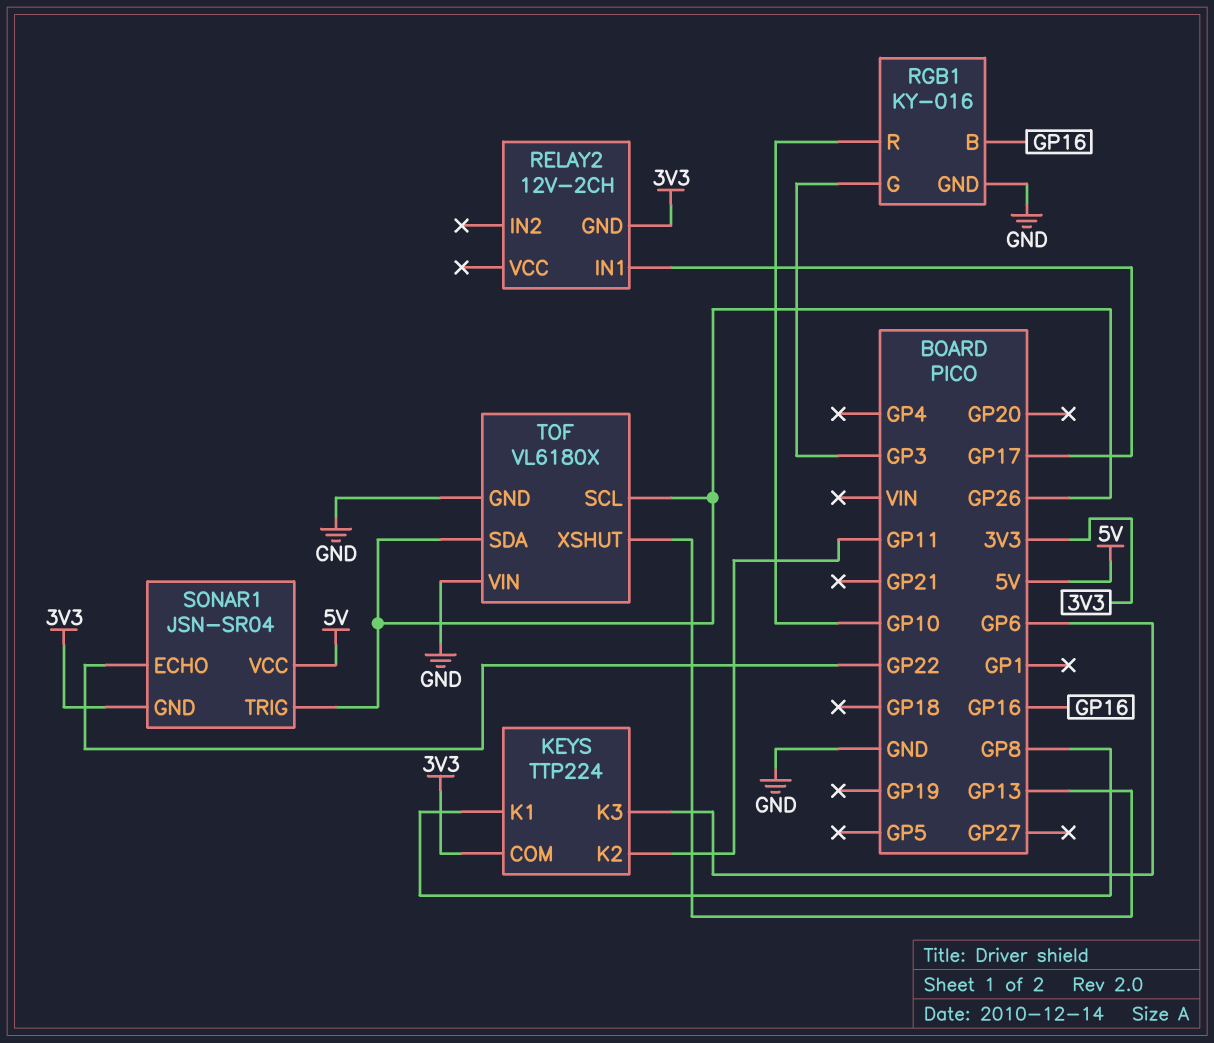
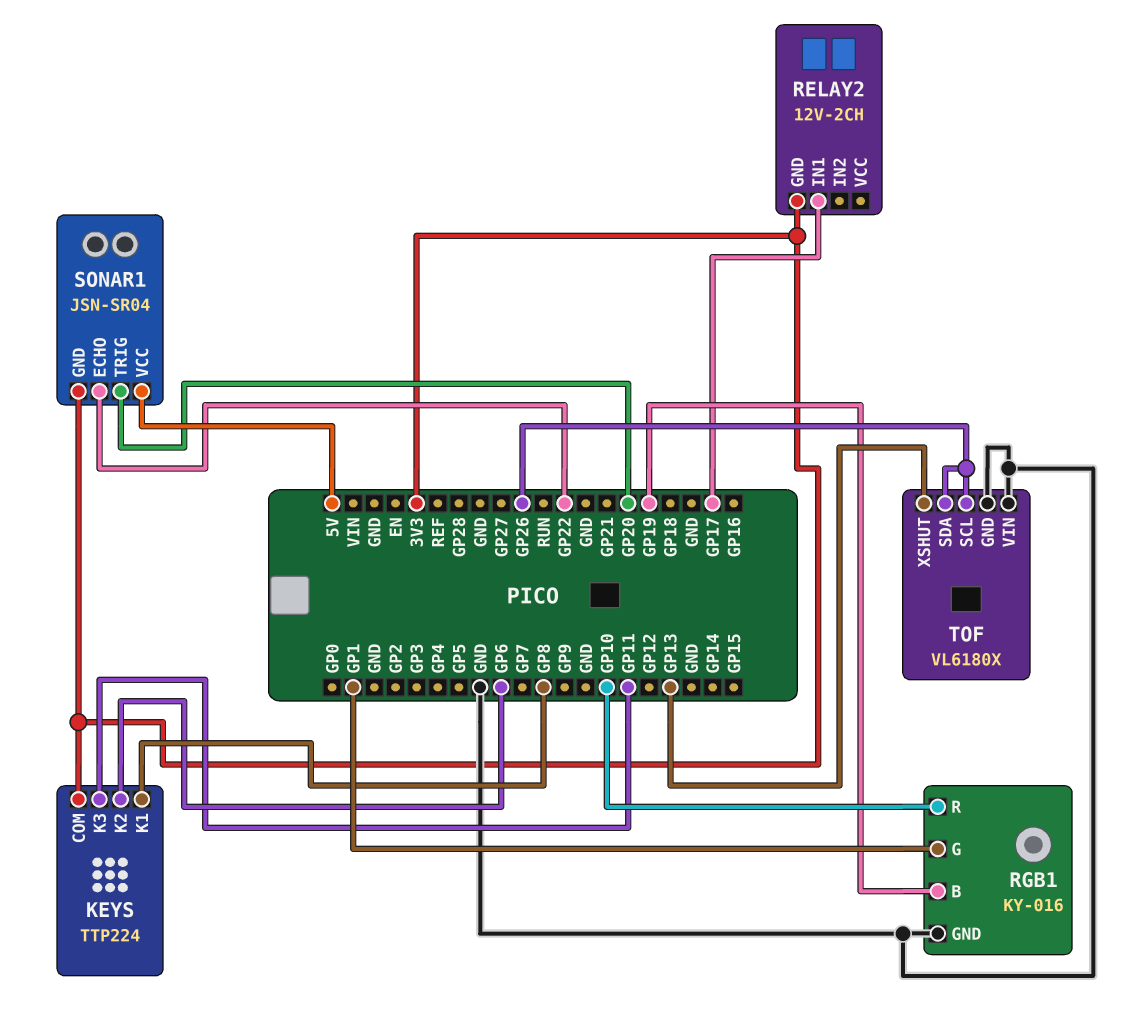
KEYS pin K2: GP11 -> GP6
KEYS pin K3: GP6 -> GP11
RGB1 pin B: GP16 -> GP19
RGB1 pin G: GP3 -> GP1
SONAR1 pin TRIG: GP26 -> GP20

